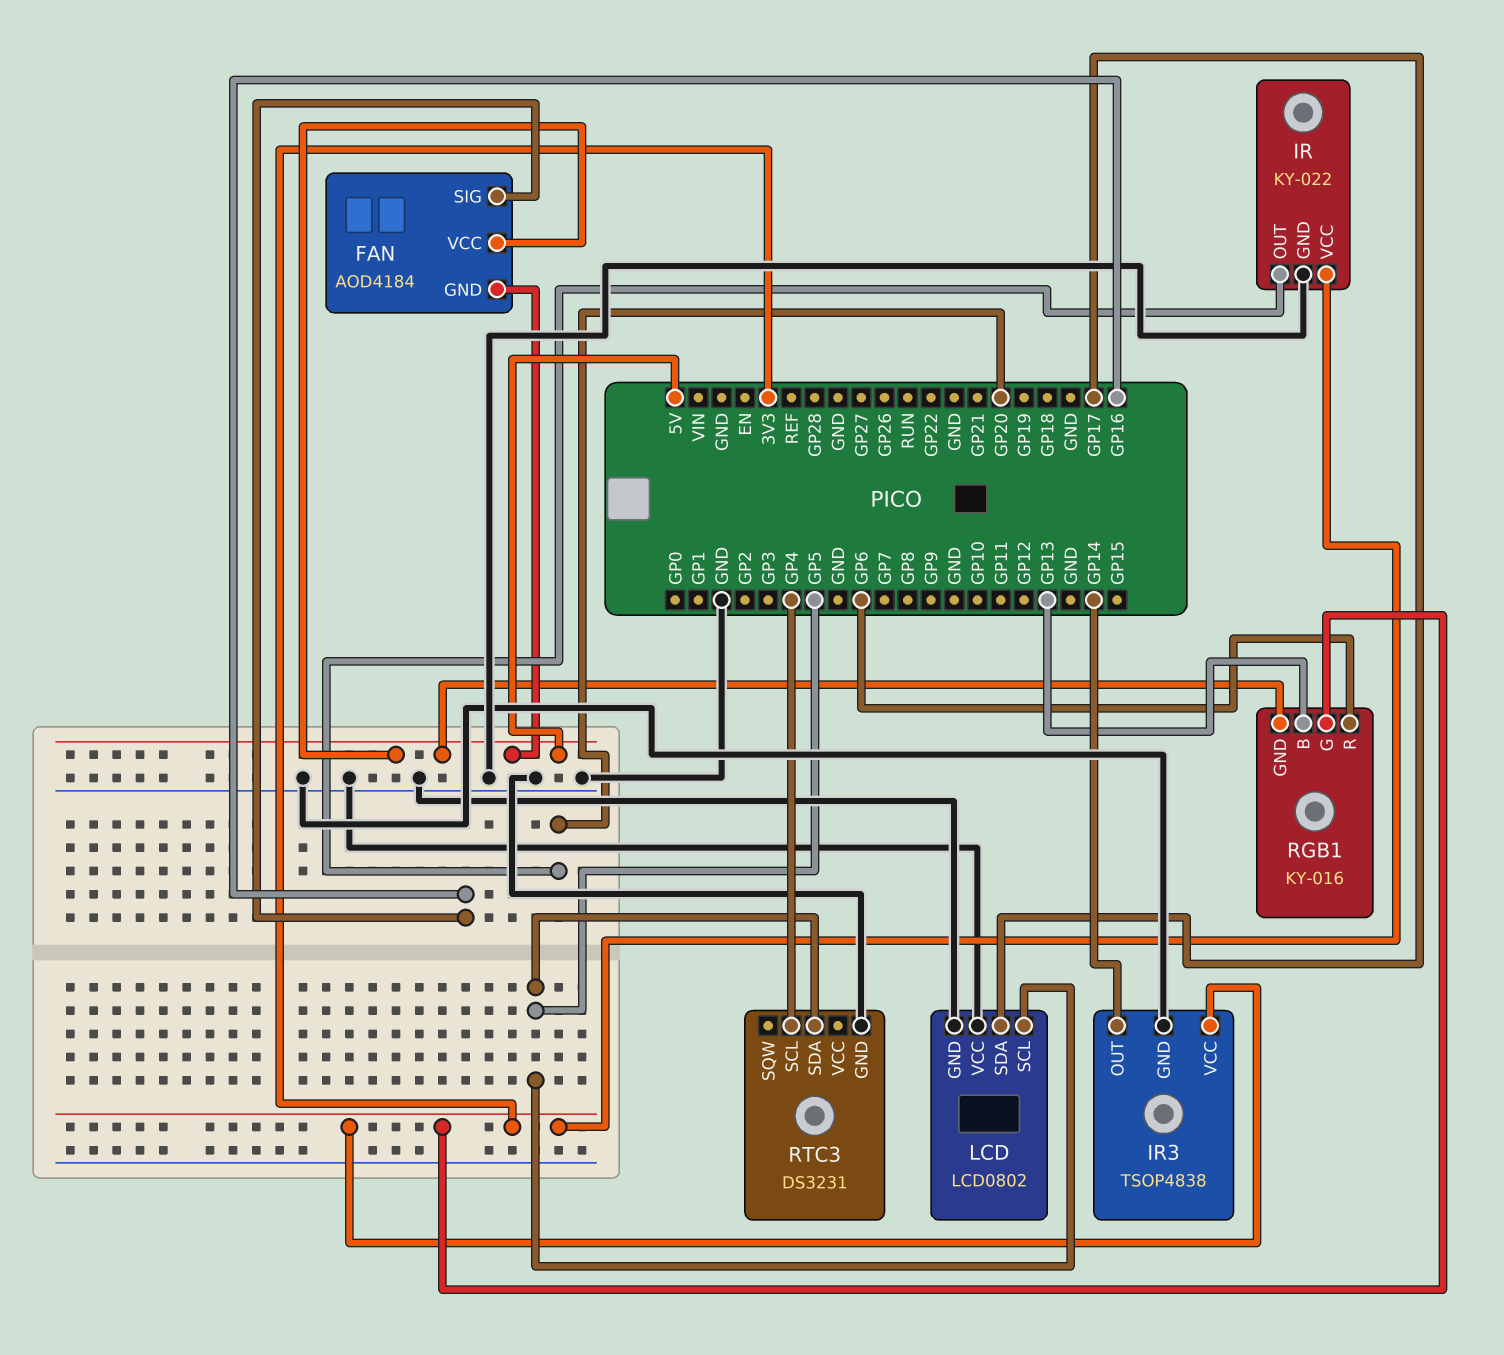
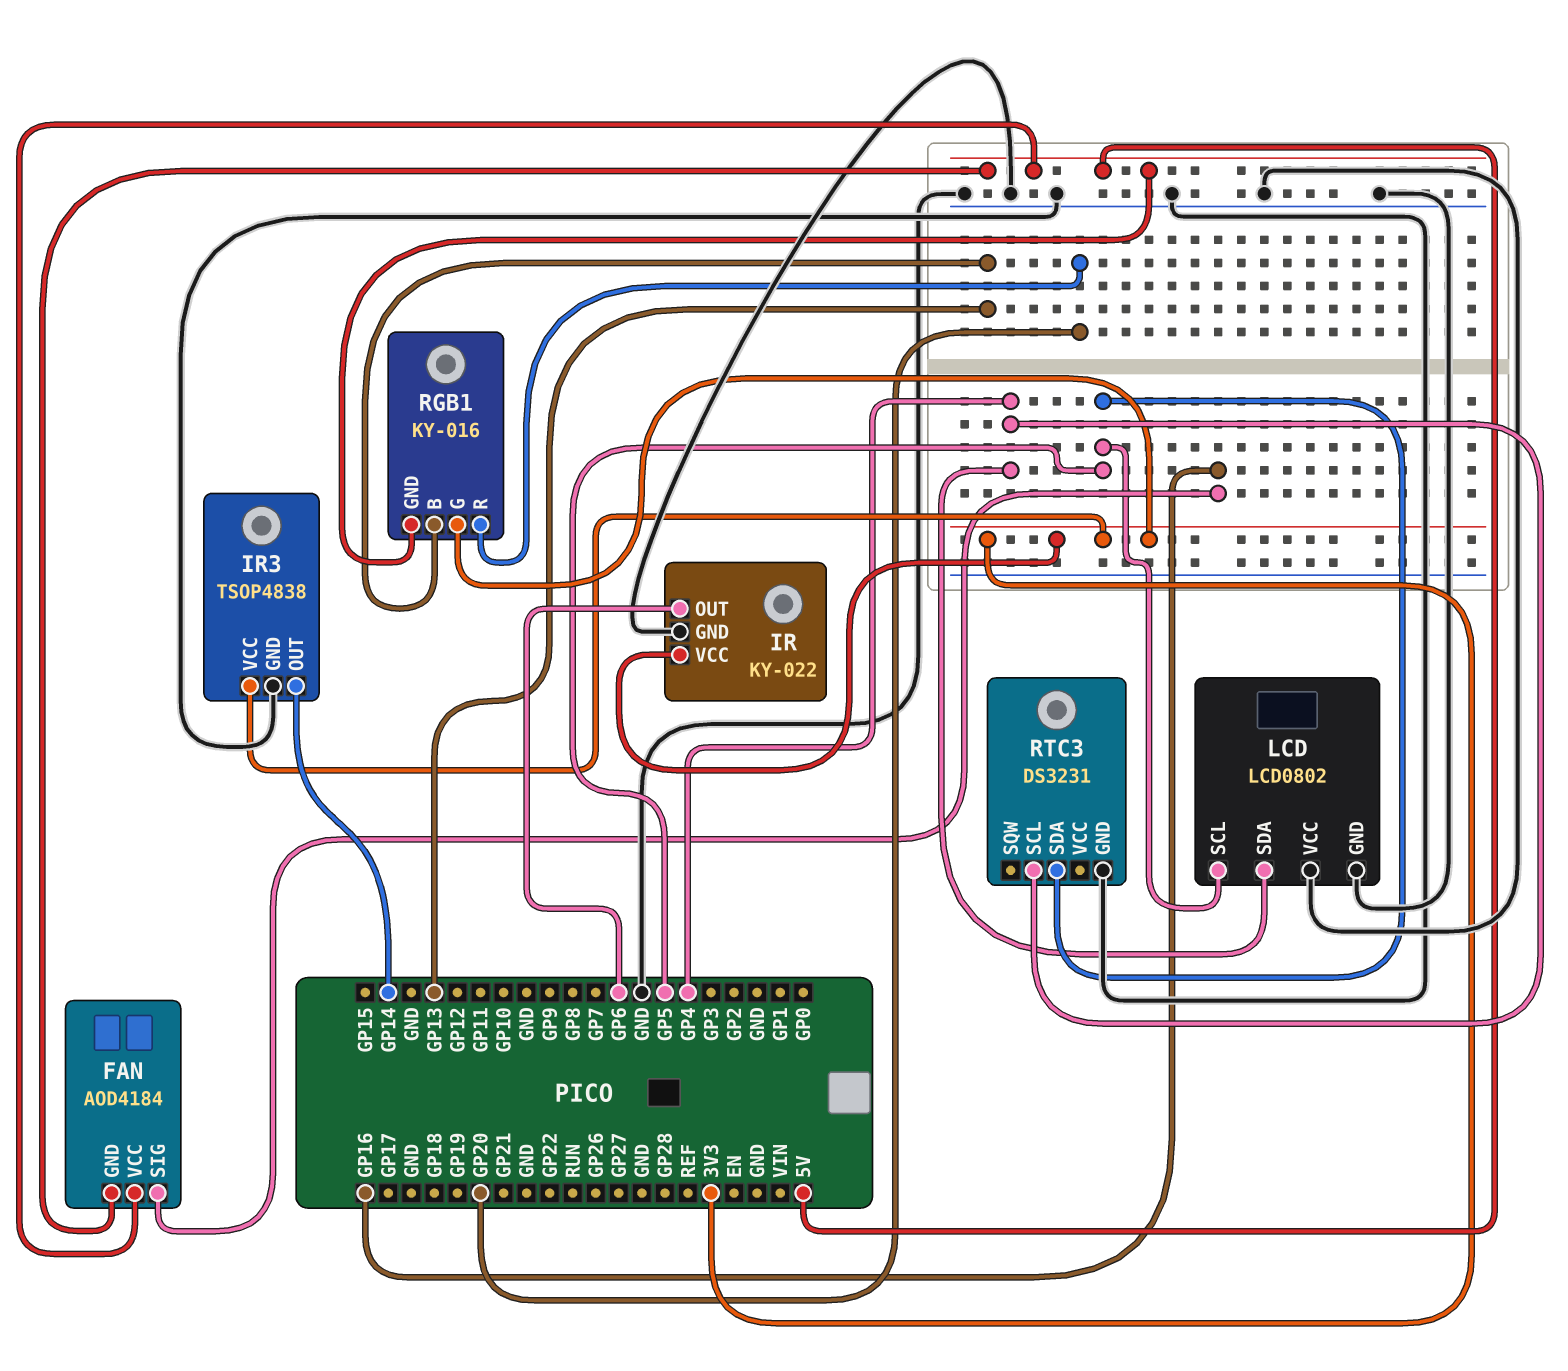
IR pin OUT: GP20 -> GP6
LCD pin SDA: GP17 -> GP4
RGB1 pin R: GP6 -> GP20

